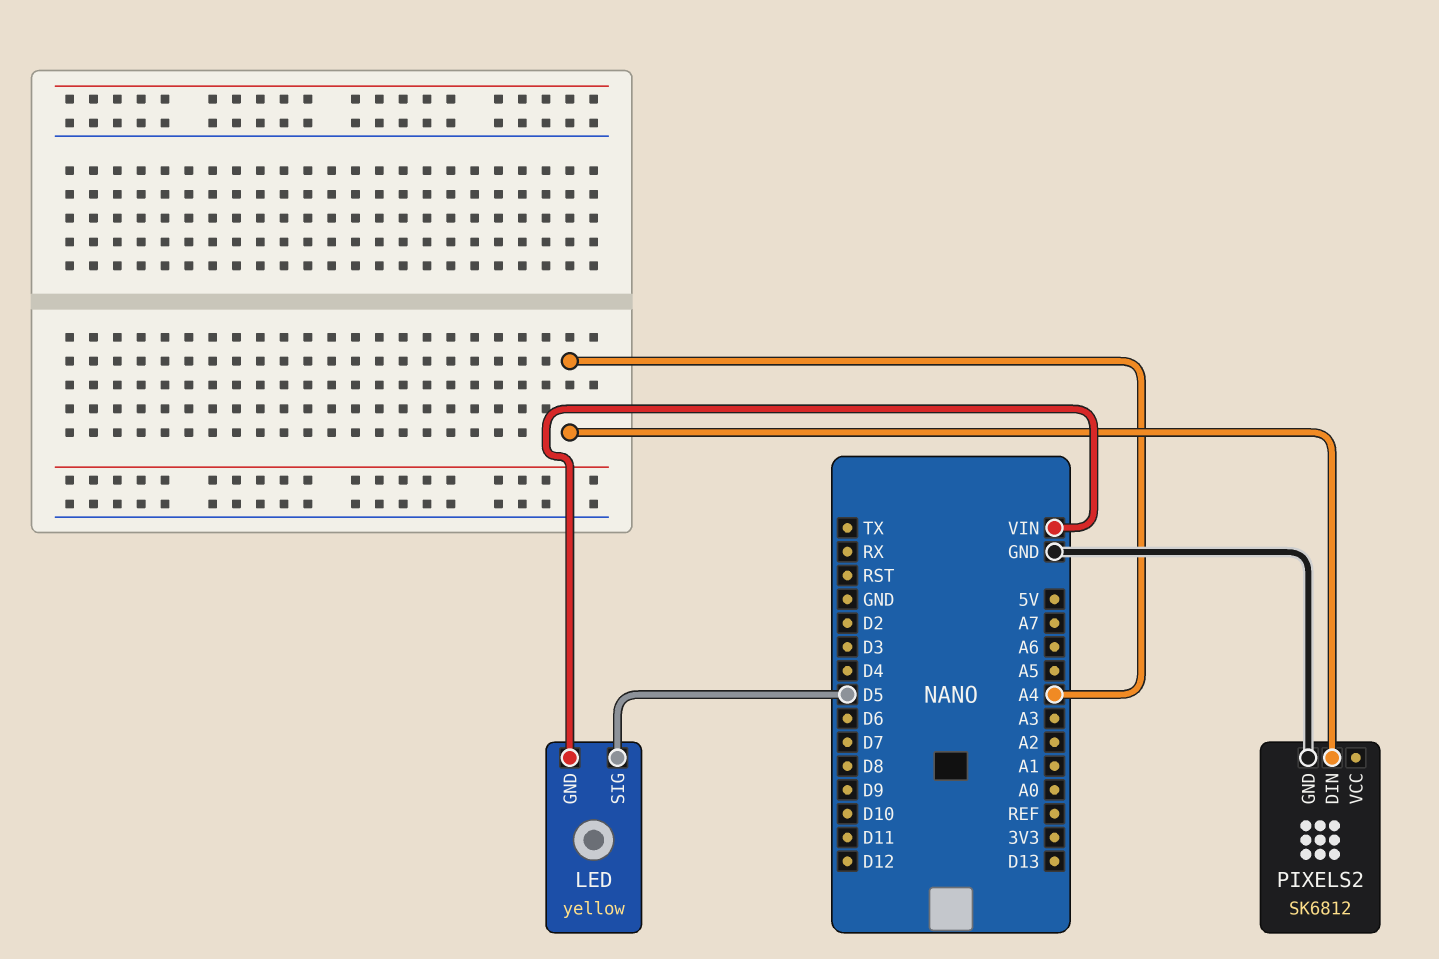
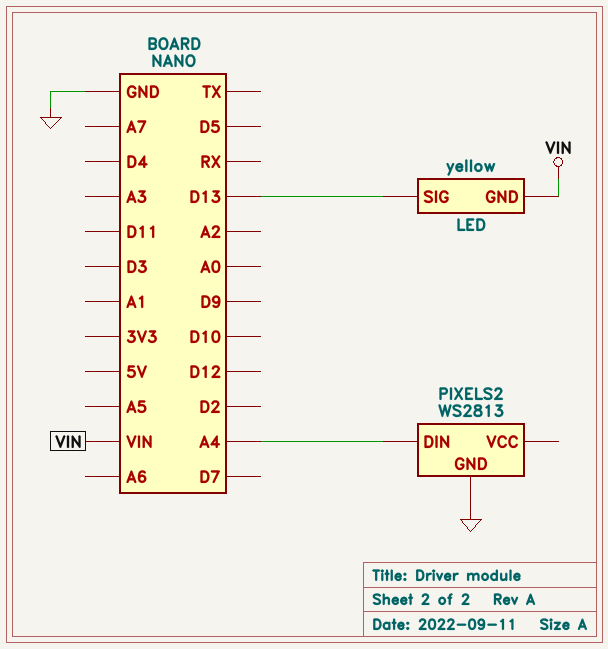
LED pin SIG: D5 -> D13
PIXELS2: SK6812 -> WS2813

